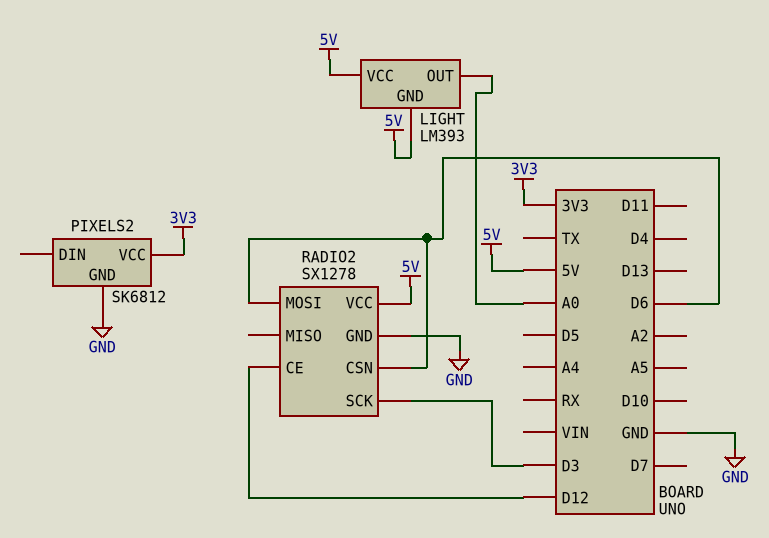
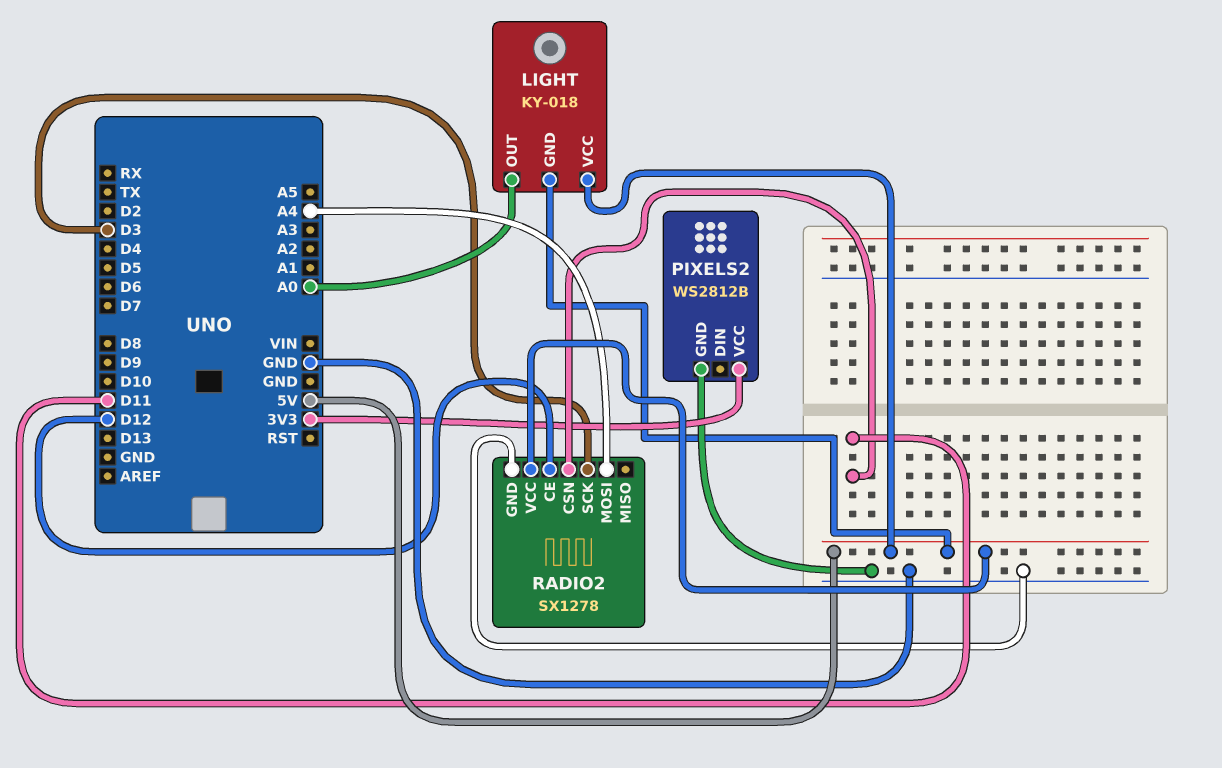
LIGHT: LM393 -> KY-018
PIXELS2: SK6812 -> WS2812B
RADIO2 pin CSN: D6 -> D11
RADIO2 pin MOSI: D6 -> A4

